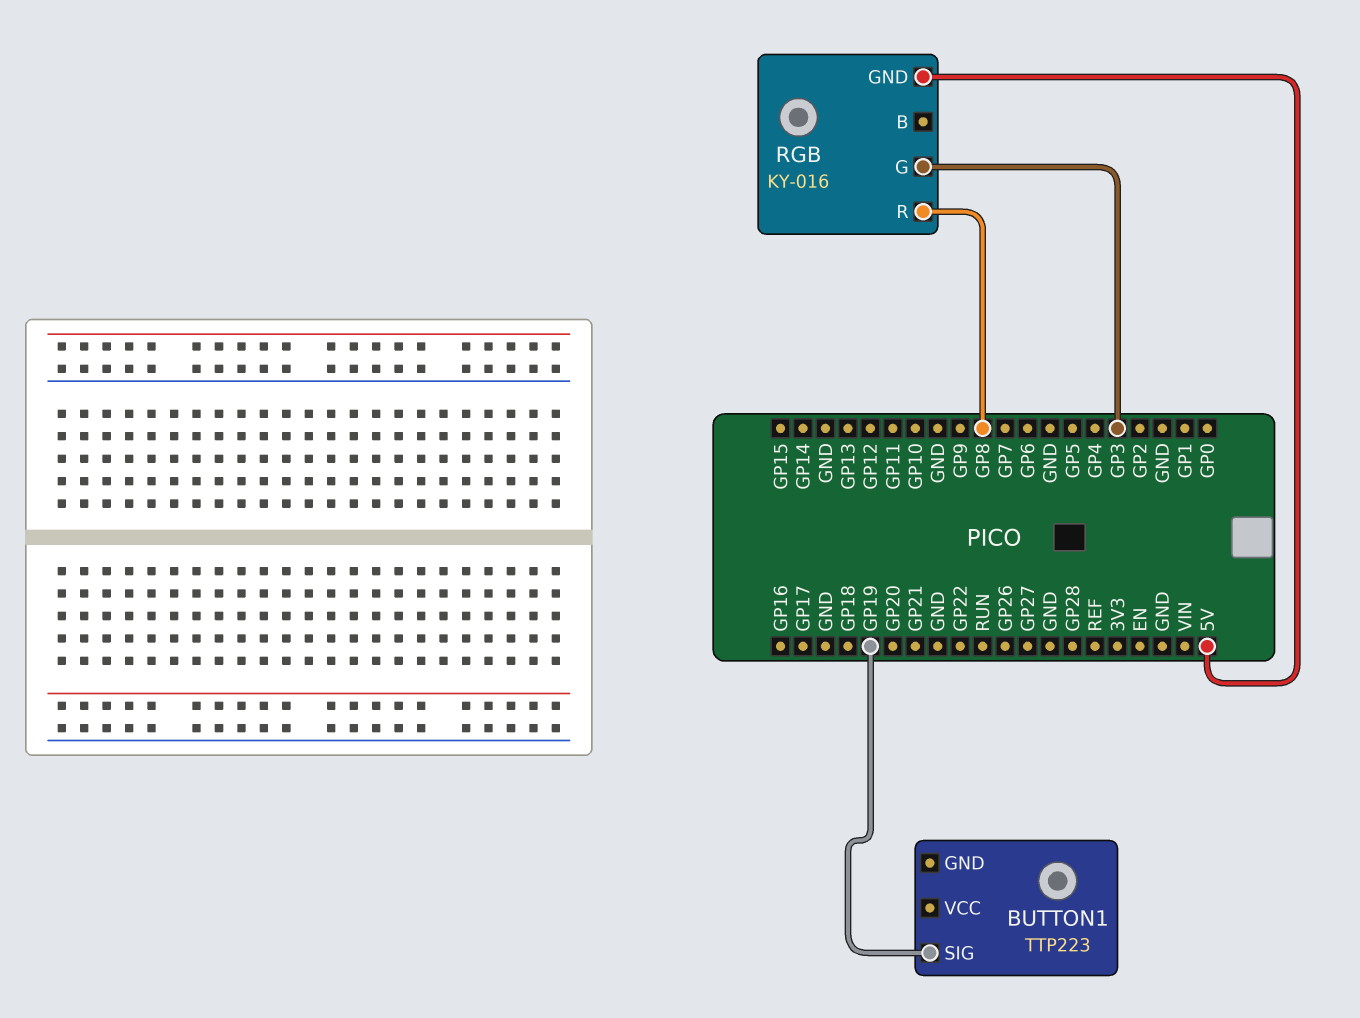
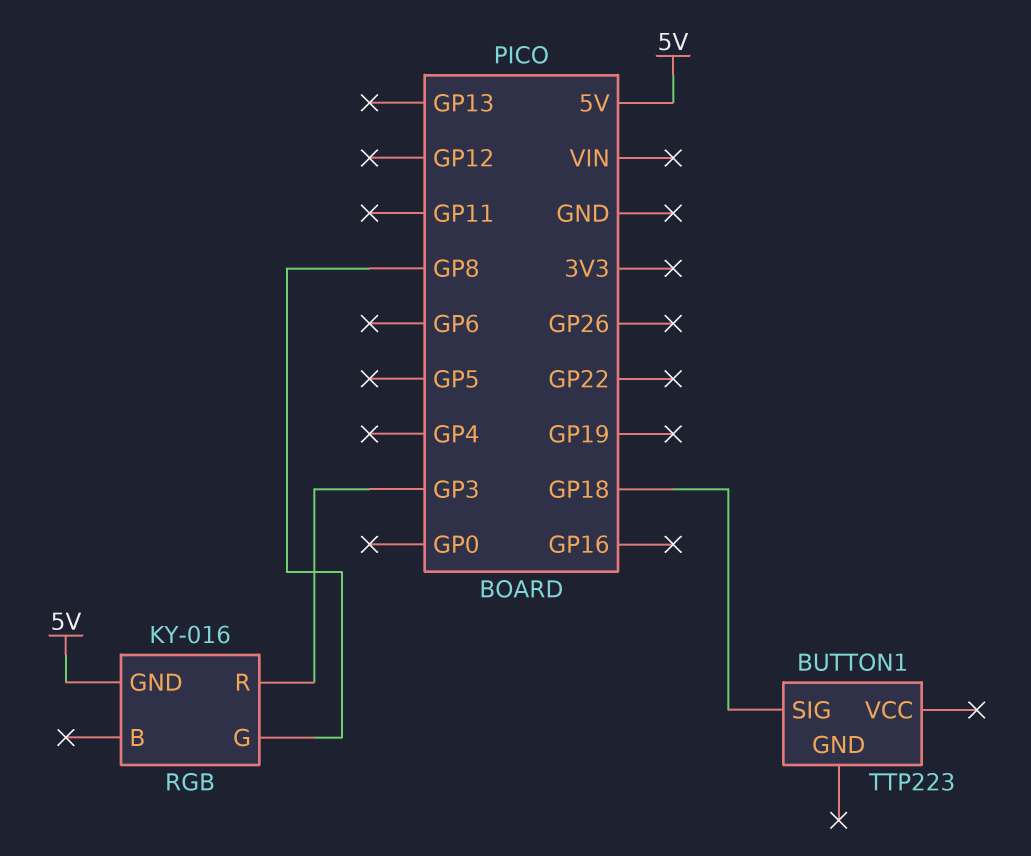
BUTTON1 pin SIG: GP19 -> GP18
RGB pin G: GP3 -> GP8
RGB pin R: GP8 -> GP3

